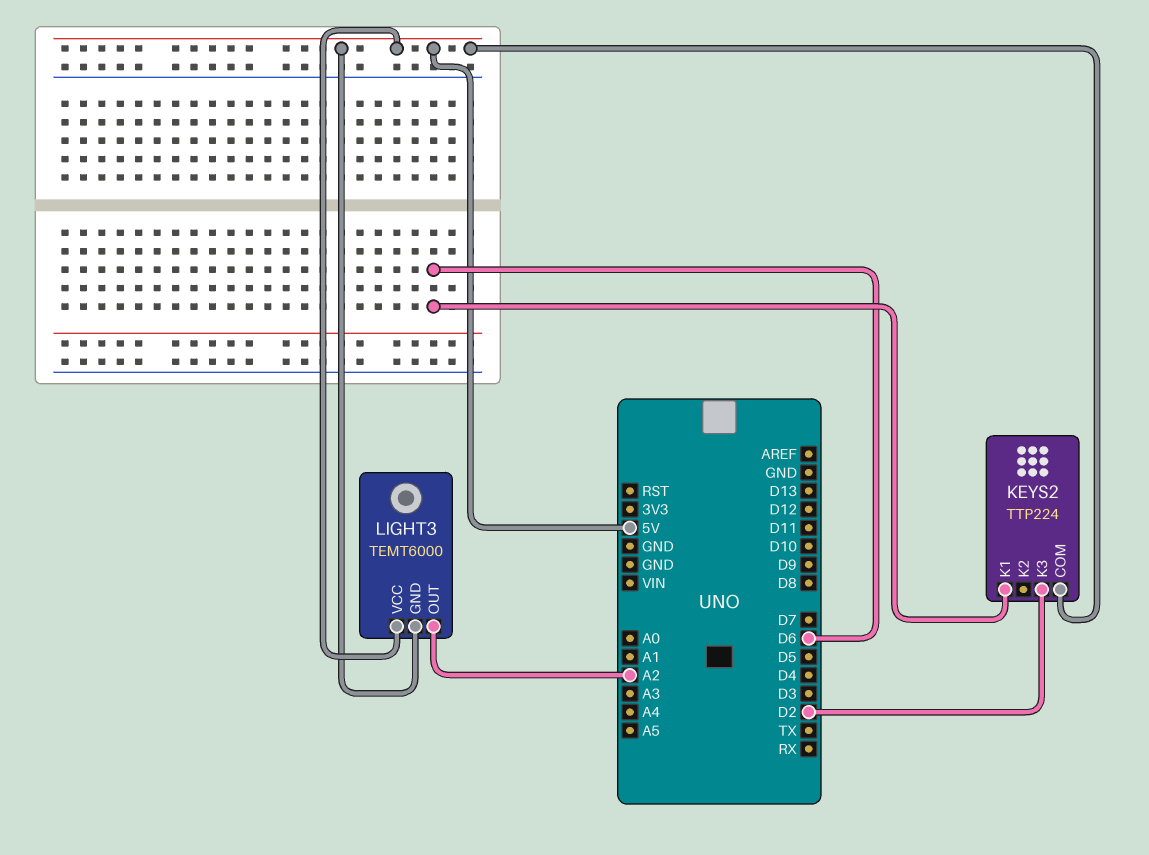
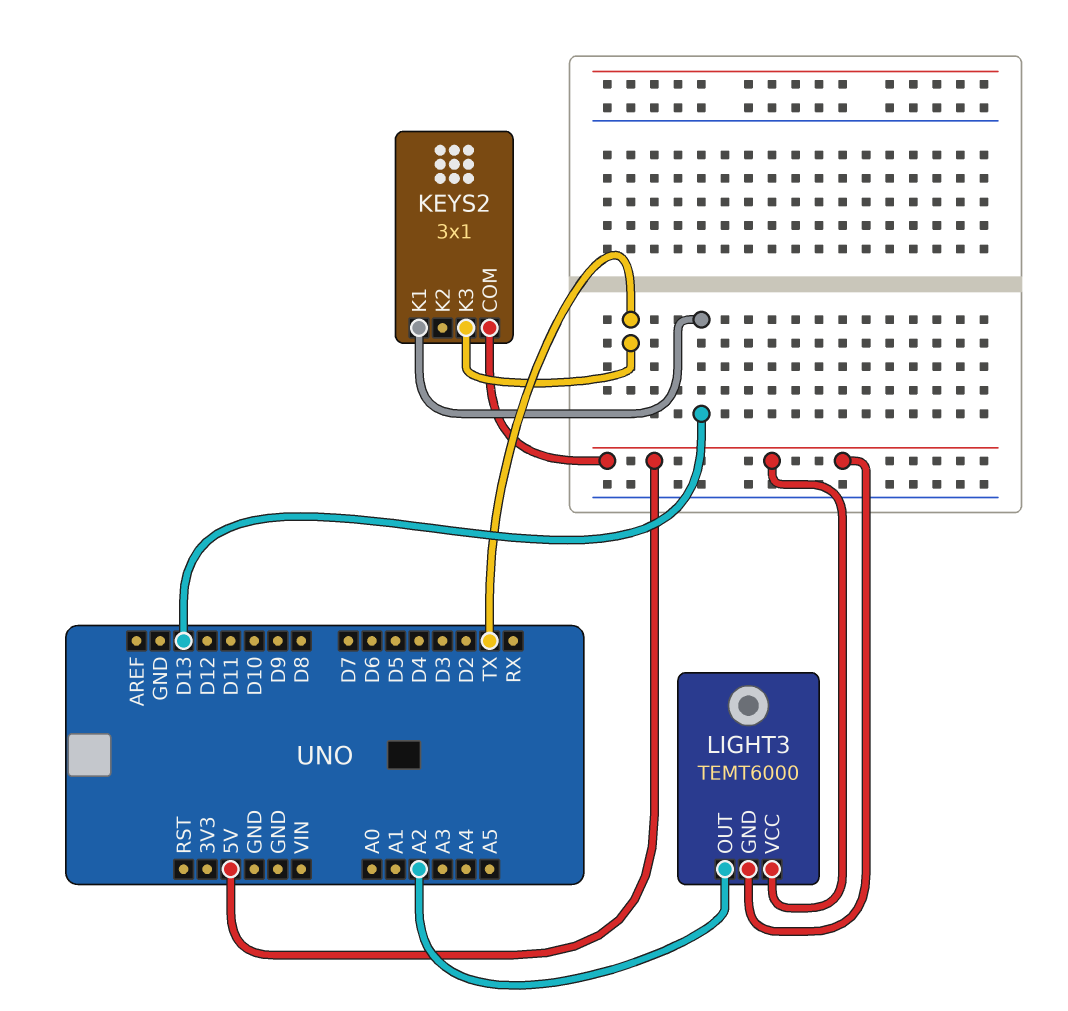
KEYS2: TTP224 -> 3x1
KEYS2 pin K1: D6 -> D13
KEYS2 pin K3: D2 -> TX

